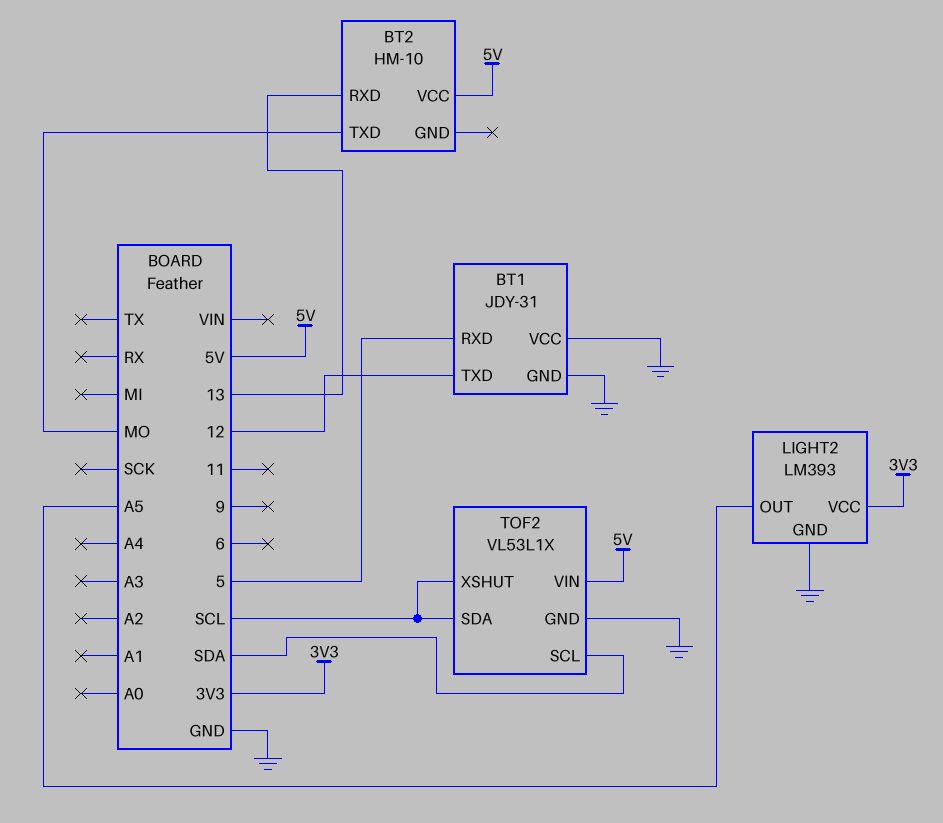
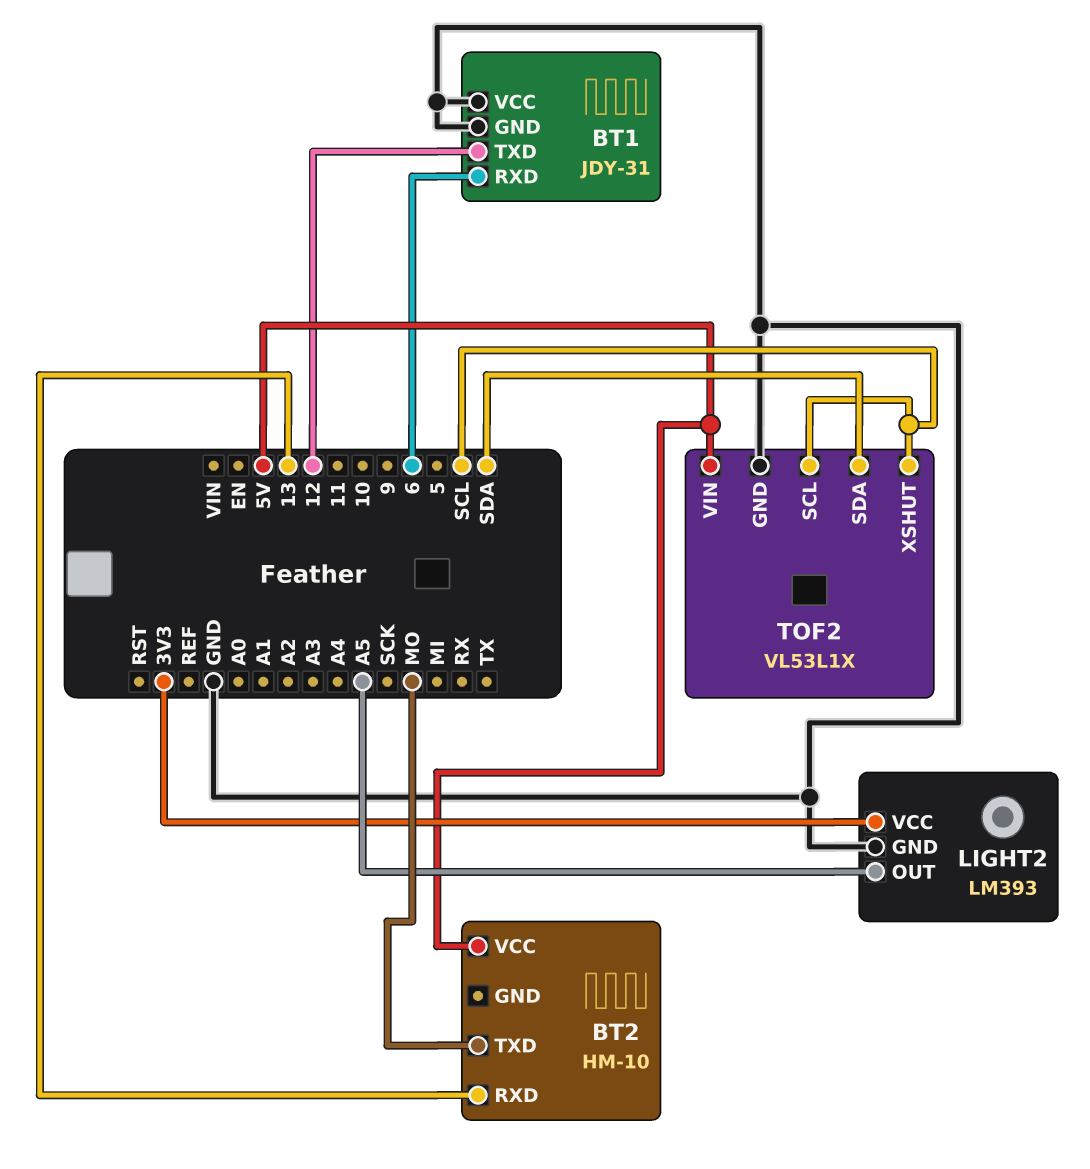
BT1 pin RXD: 5 -> 6
TOF2 pin SCL: SDA -> SCL
TOF2 pin SDA: SCL -> SDA

